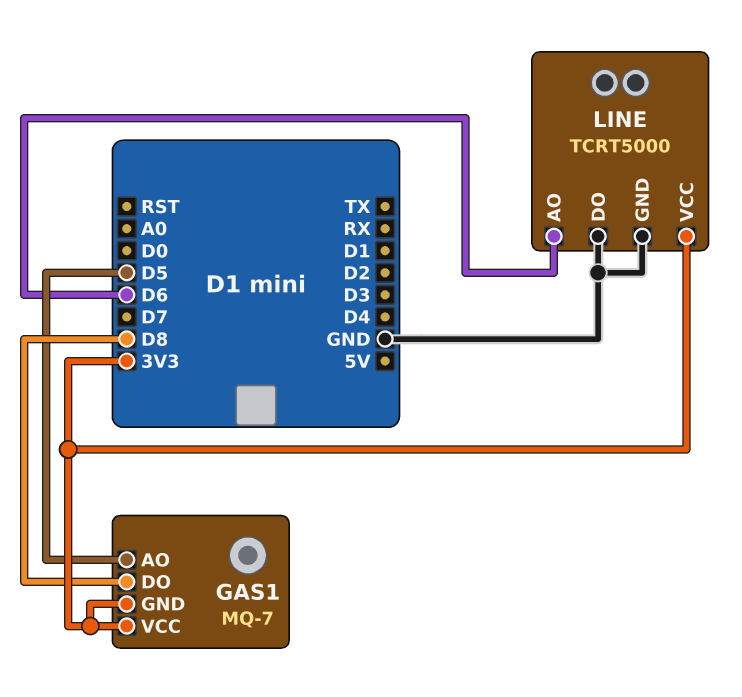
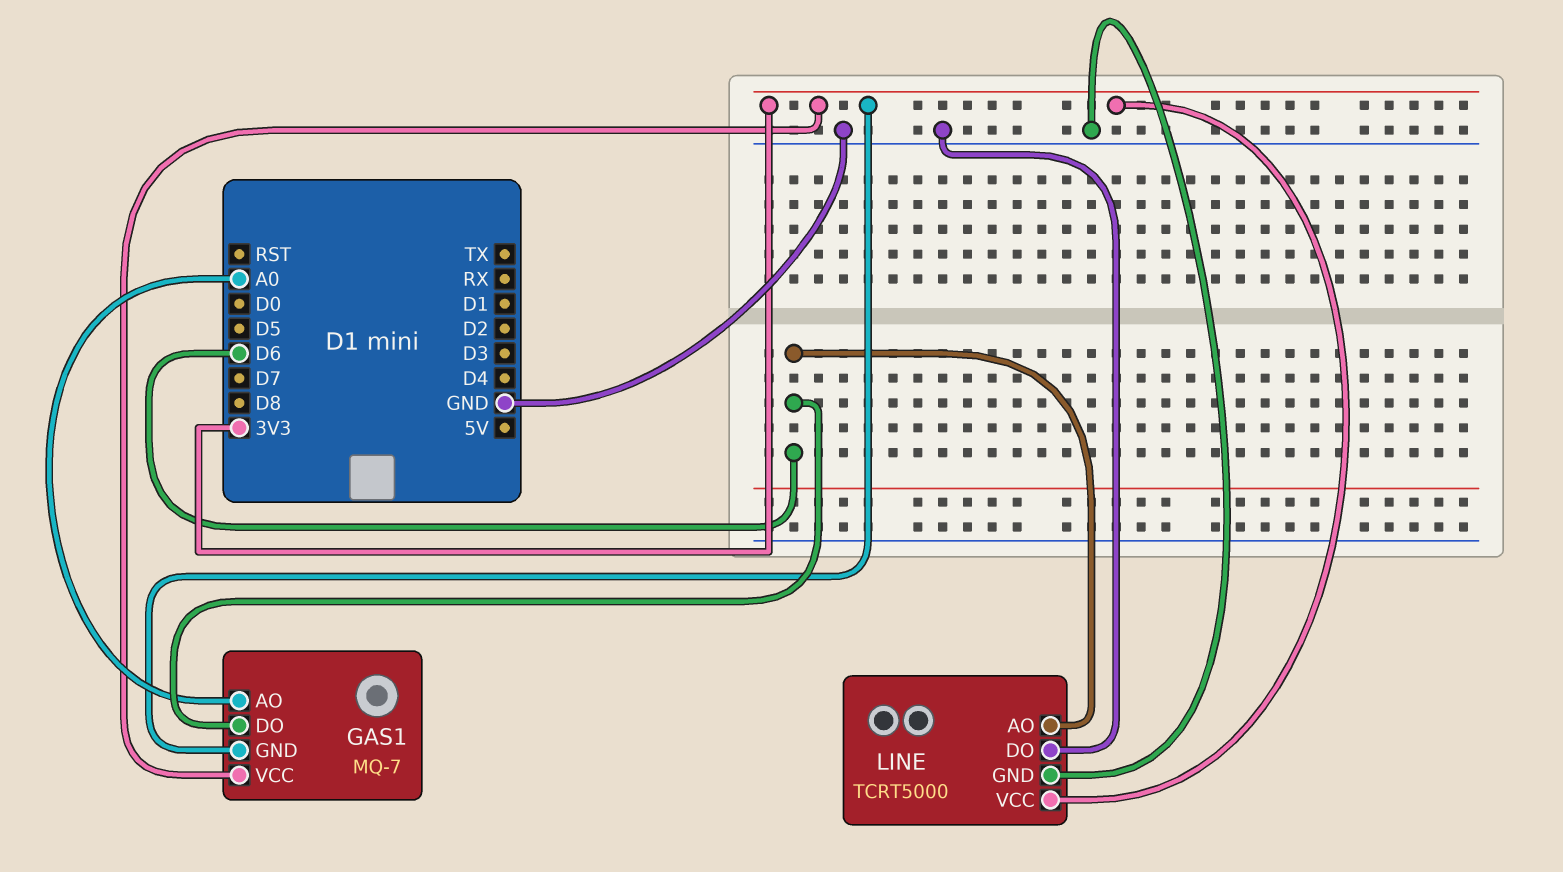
GAS1 pin AO: D5 -> A0
GAS1 pin DO: D8 -> D6

